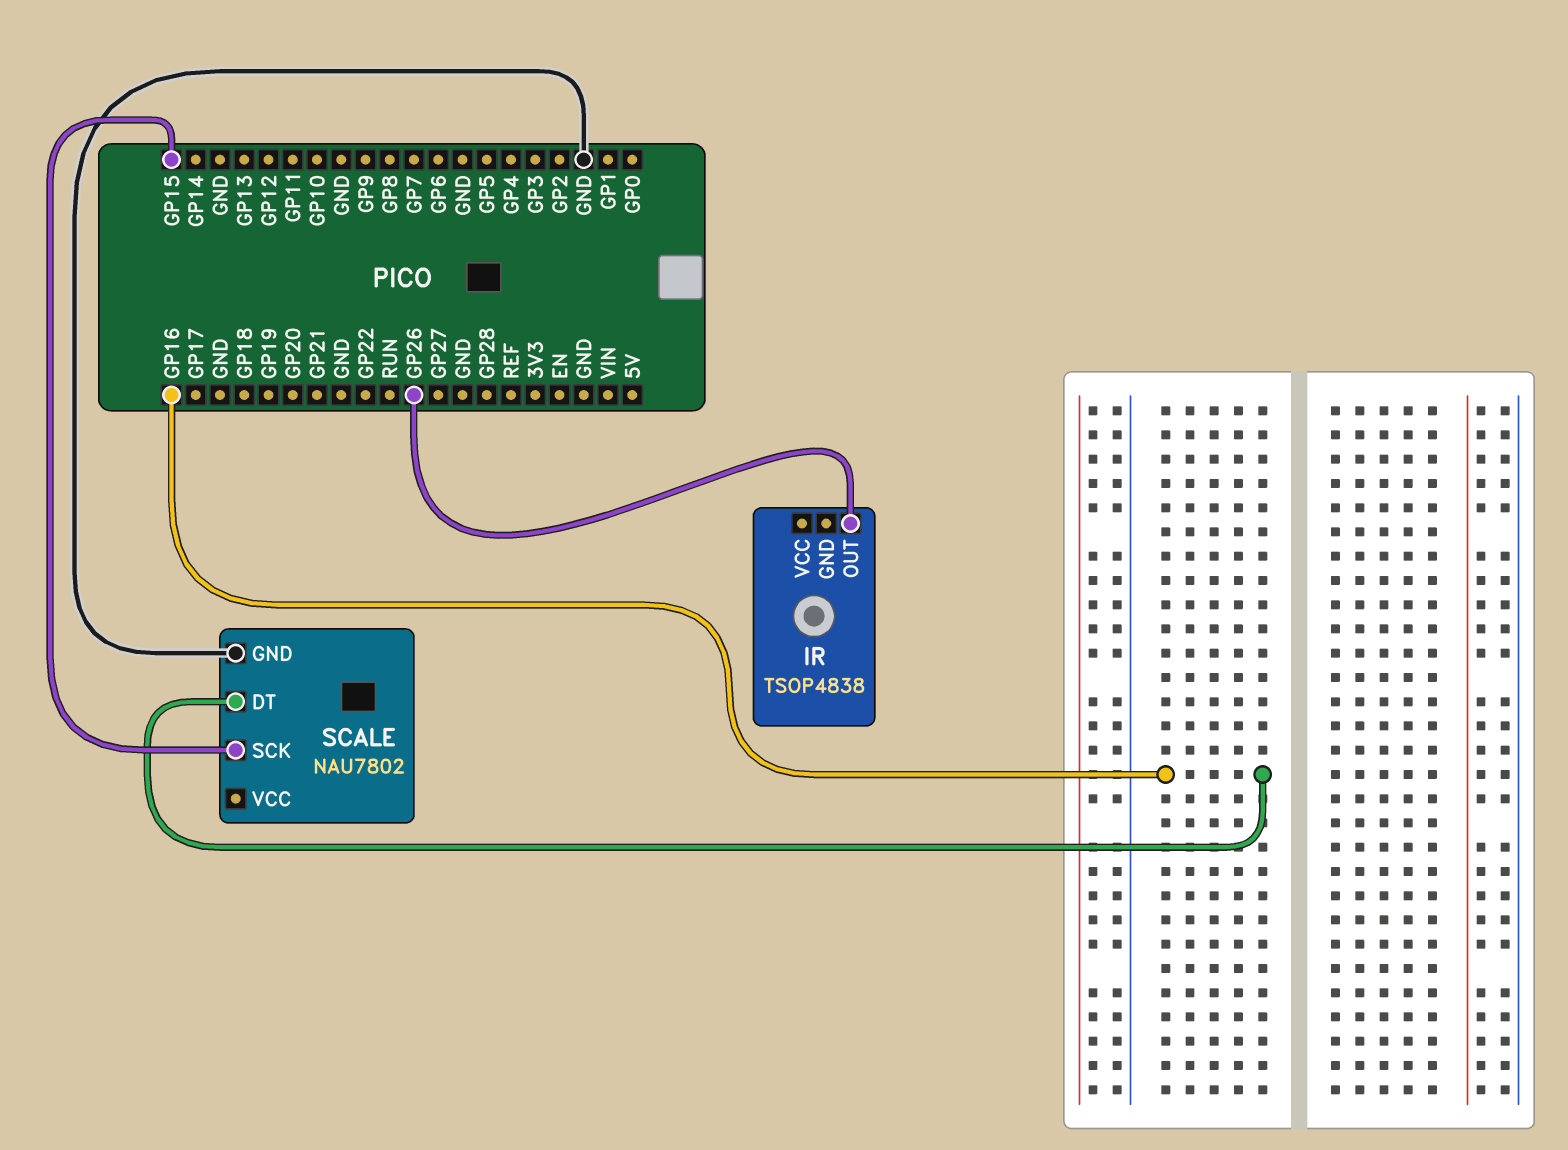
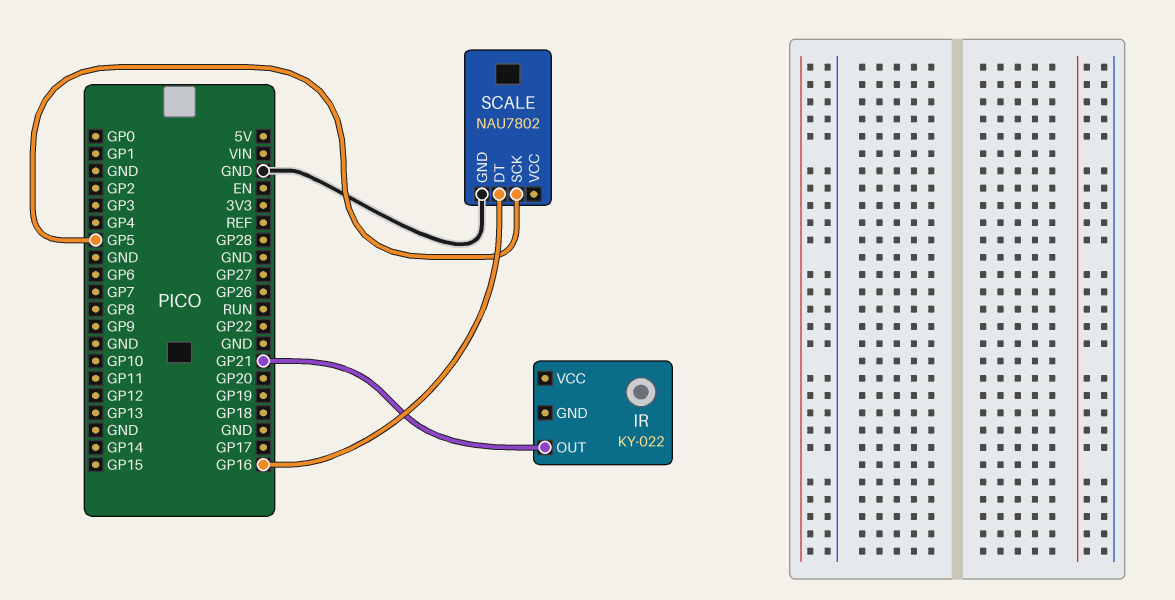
IR: TSOP4838 -> KY-022
IR pin OUT: GP26 -> GP21
SCALE pin SCK: GP15 -> GP5

